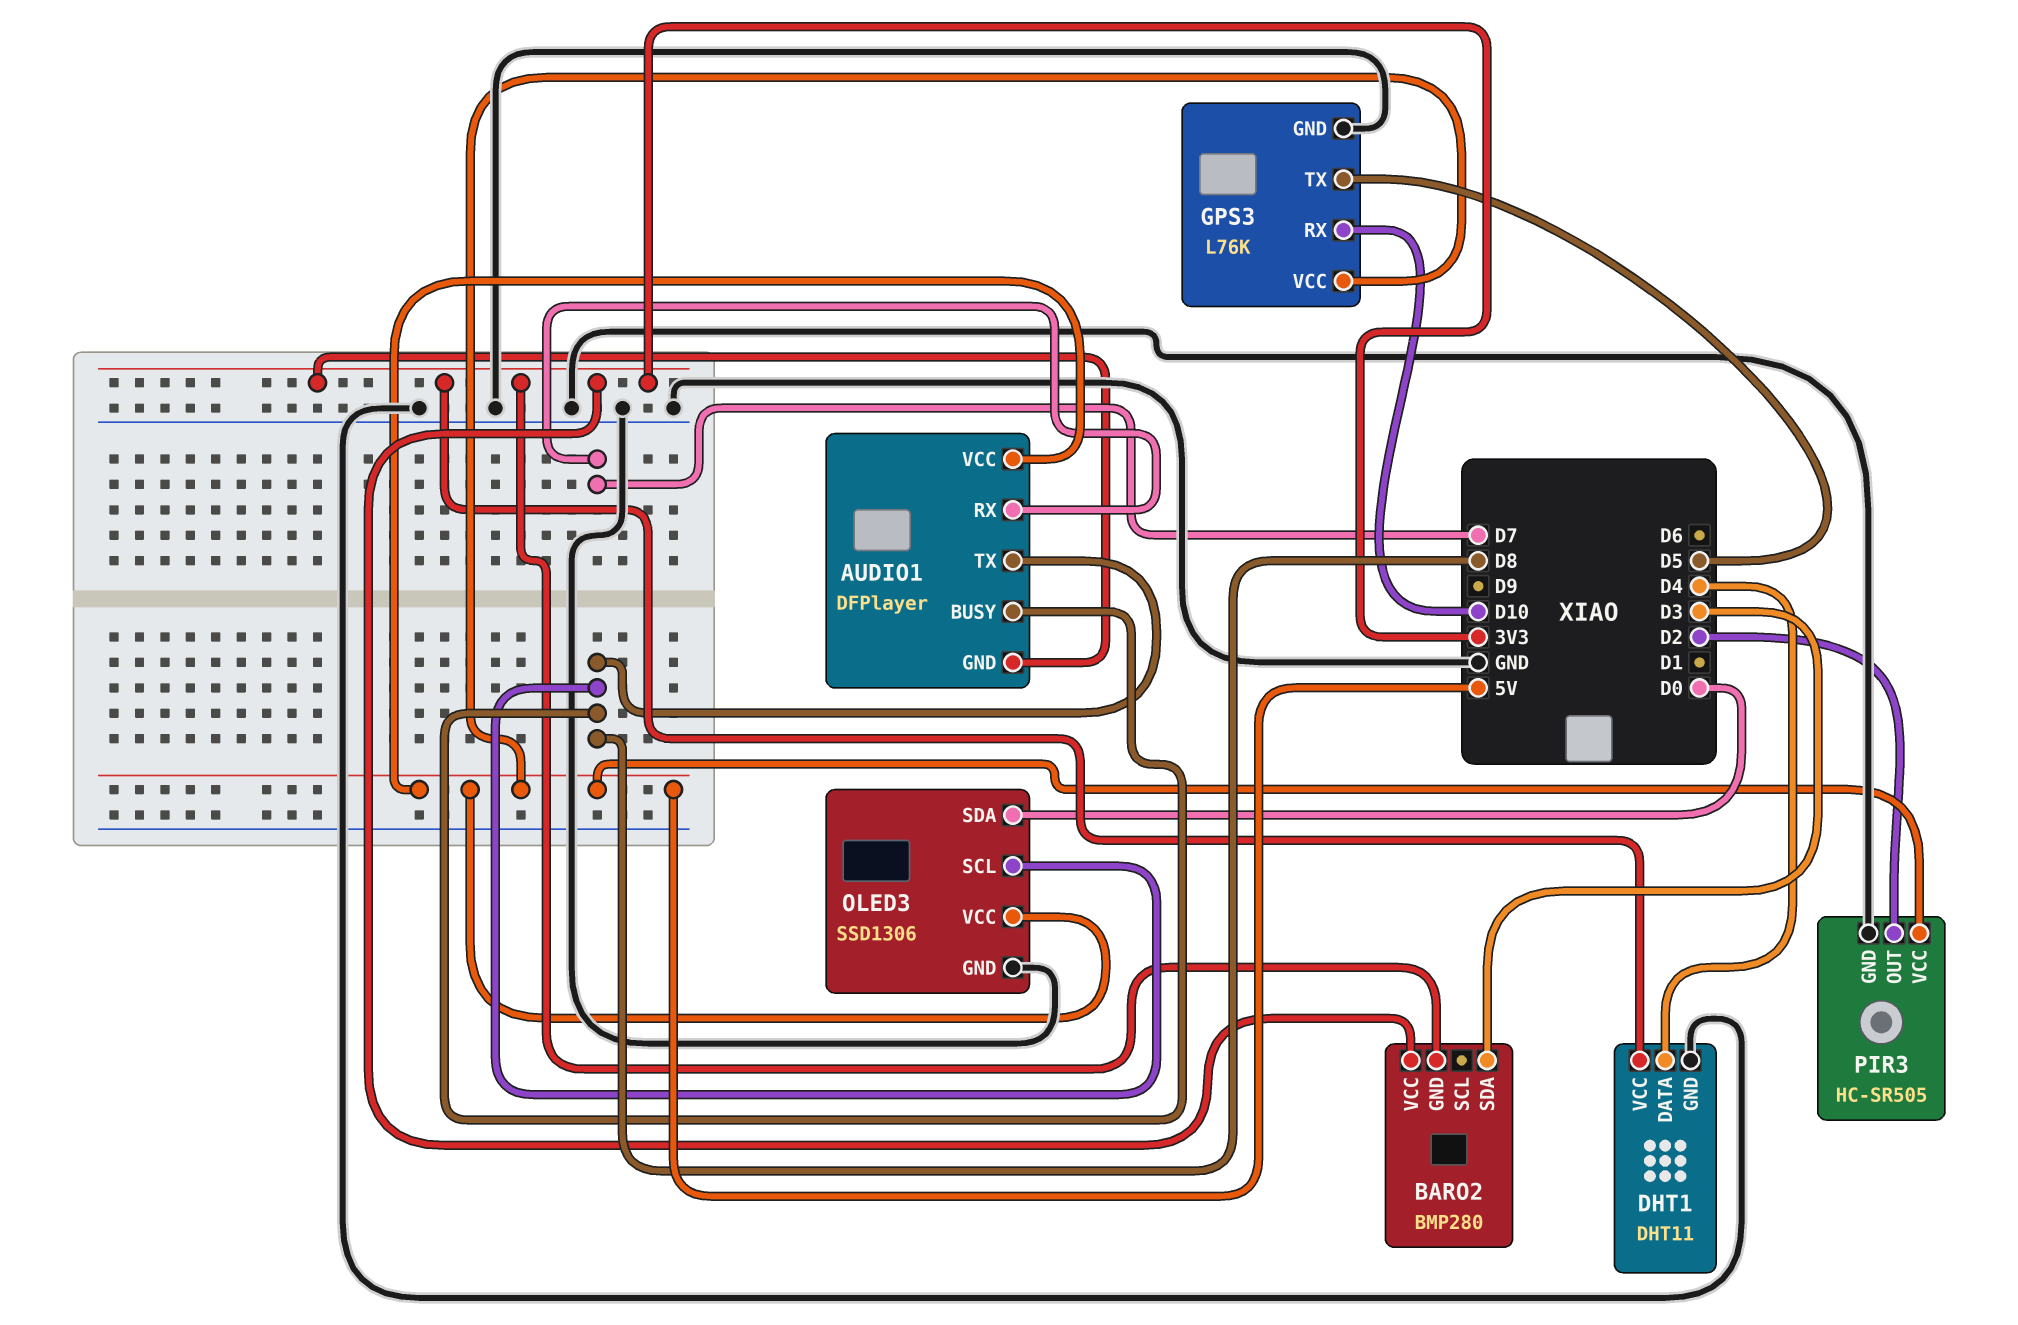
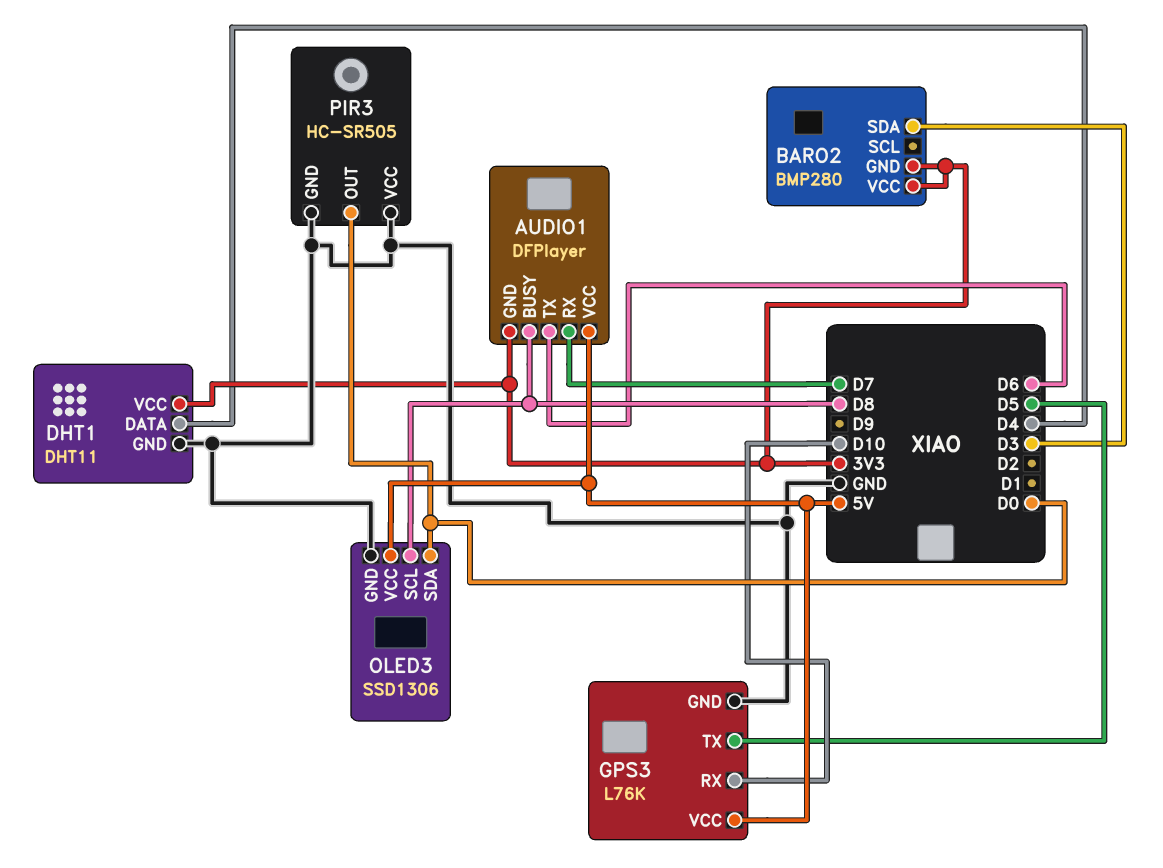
AUDIO1 pin TX: D8 -> D6
PIR3 pin OUT: D2 -> D0
PIR3 pin VCC: 5V -> GND

